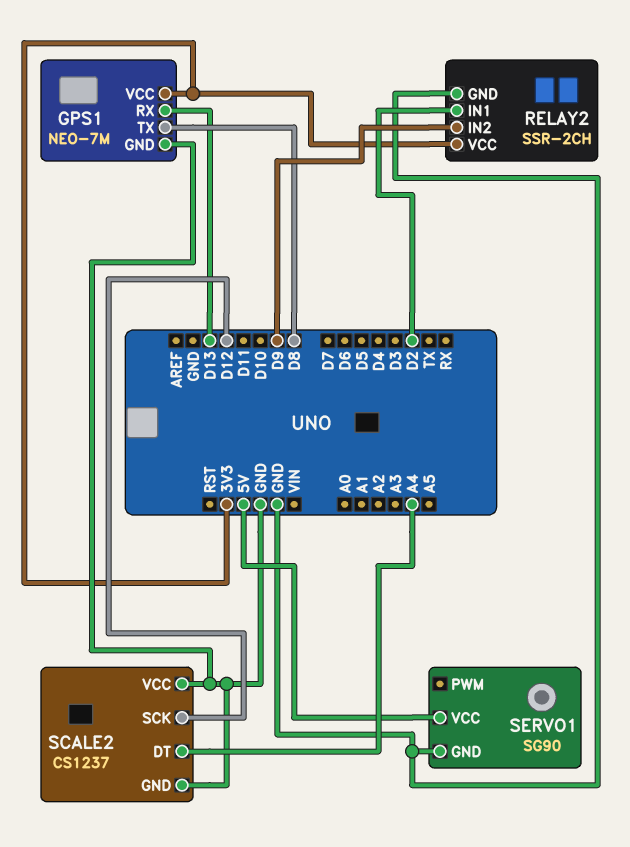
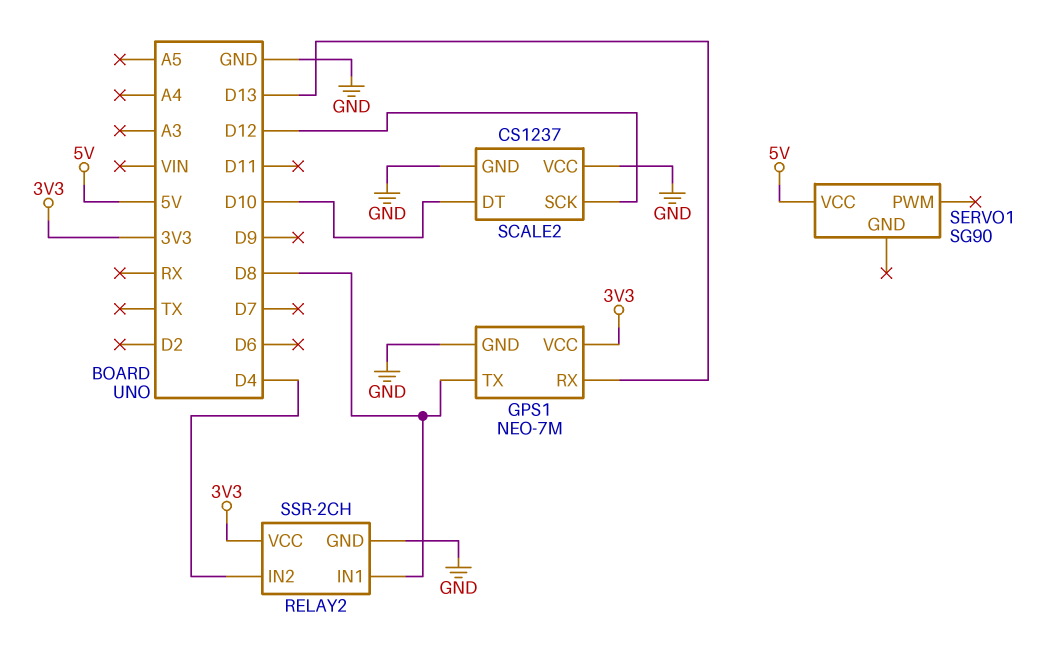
RELAY2 pin IN1: D2 -> D8
RELAY2 pin IN2: D9 -> D4
SCALE2 pin DT: A4 -> D10
SERVO1 pin GND: GND -> none

